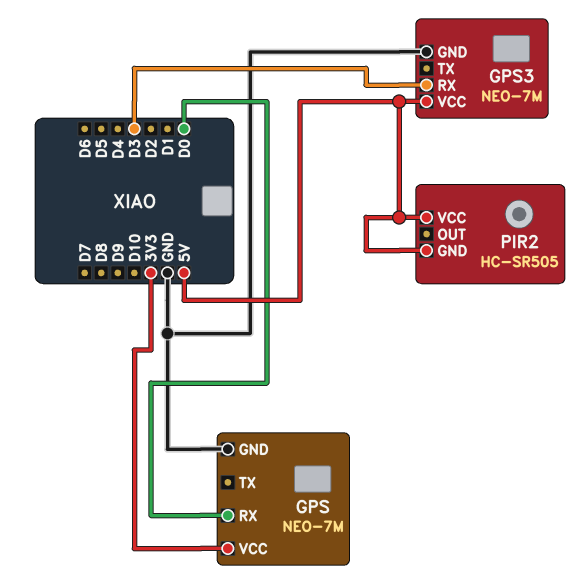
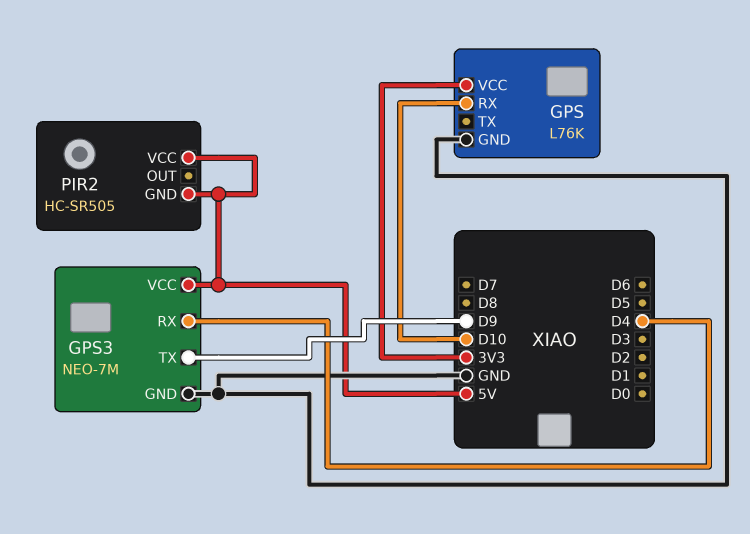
GPS: NEO-7M -> L76K
GPS pin RX: D0 -> D10
GPS3 pin RX: D3 -> D4
GPS3 pin TX: none -> D9

